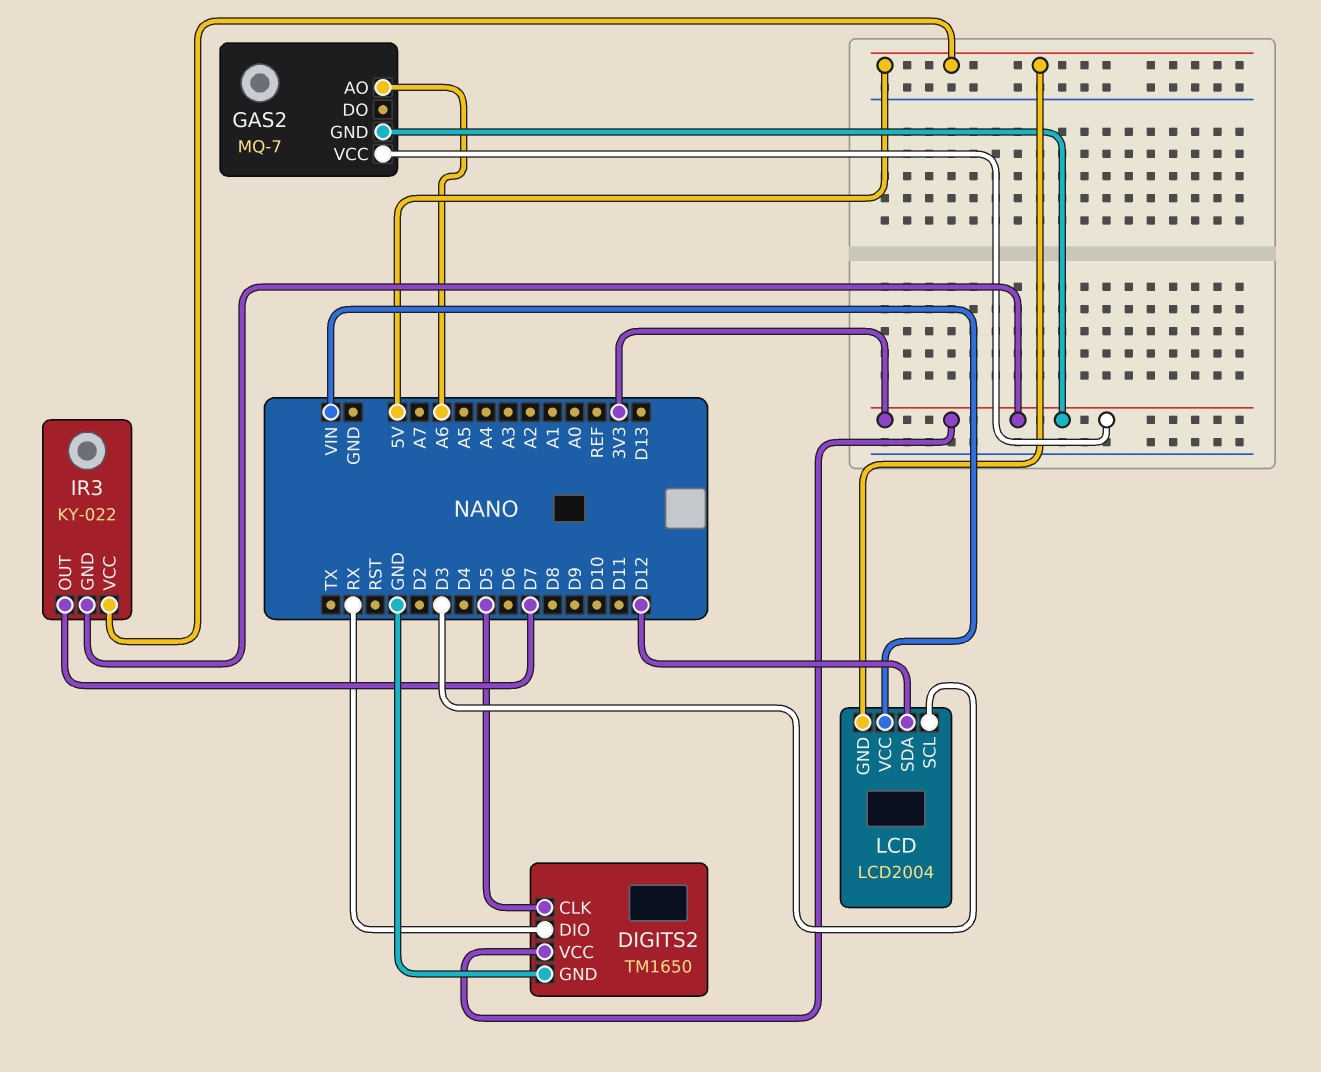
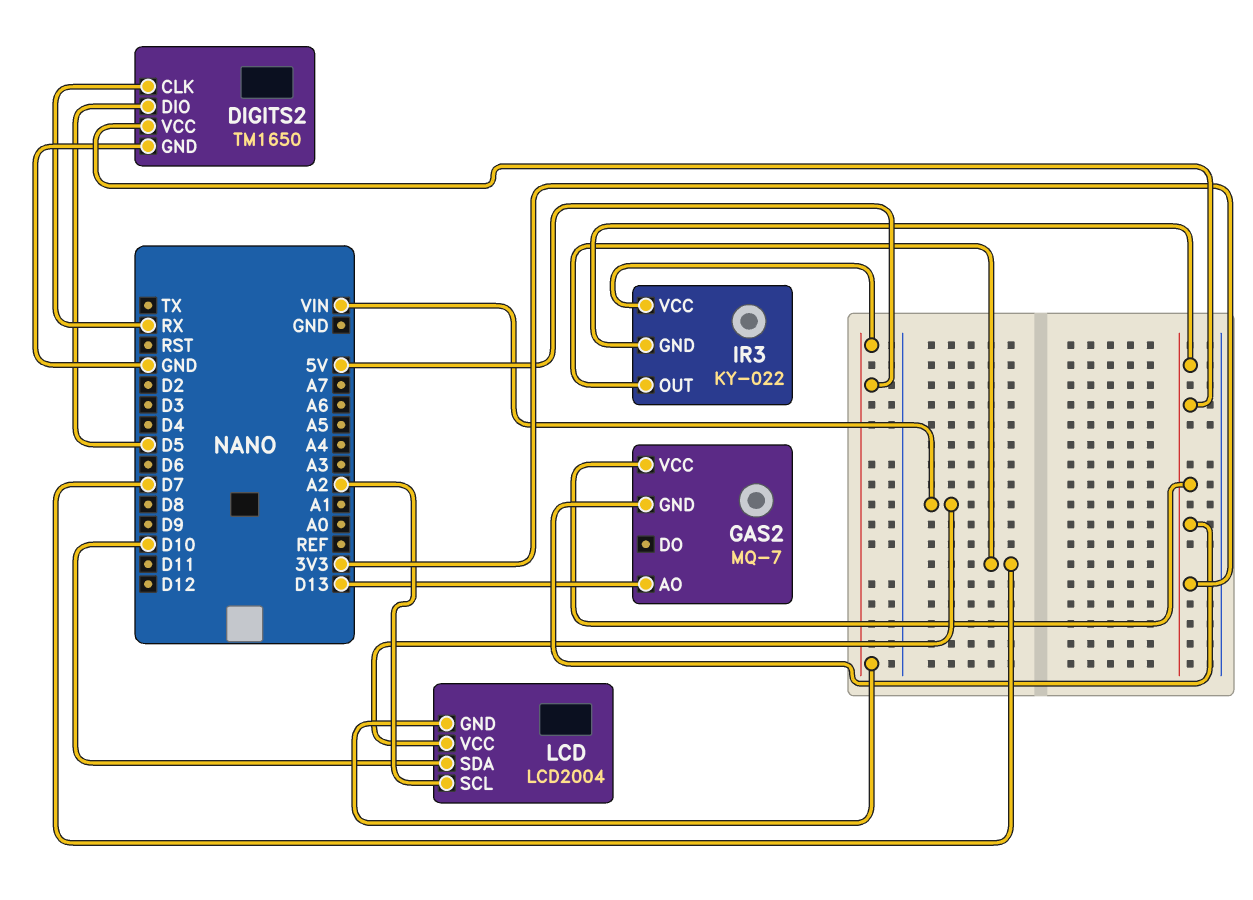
DIGITS2 pin CLK: D5 -> RX
DIGITS2 pin DIO: RX -> D5
GAS2 pin AO: A6 -> D13
LCD pin SCL: D3 -> A2
LCD pin SDA: D12 -> D10

